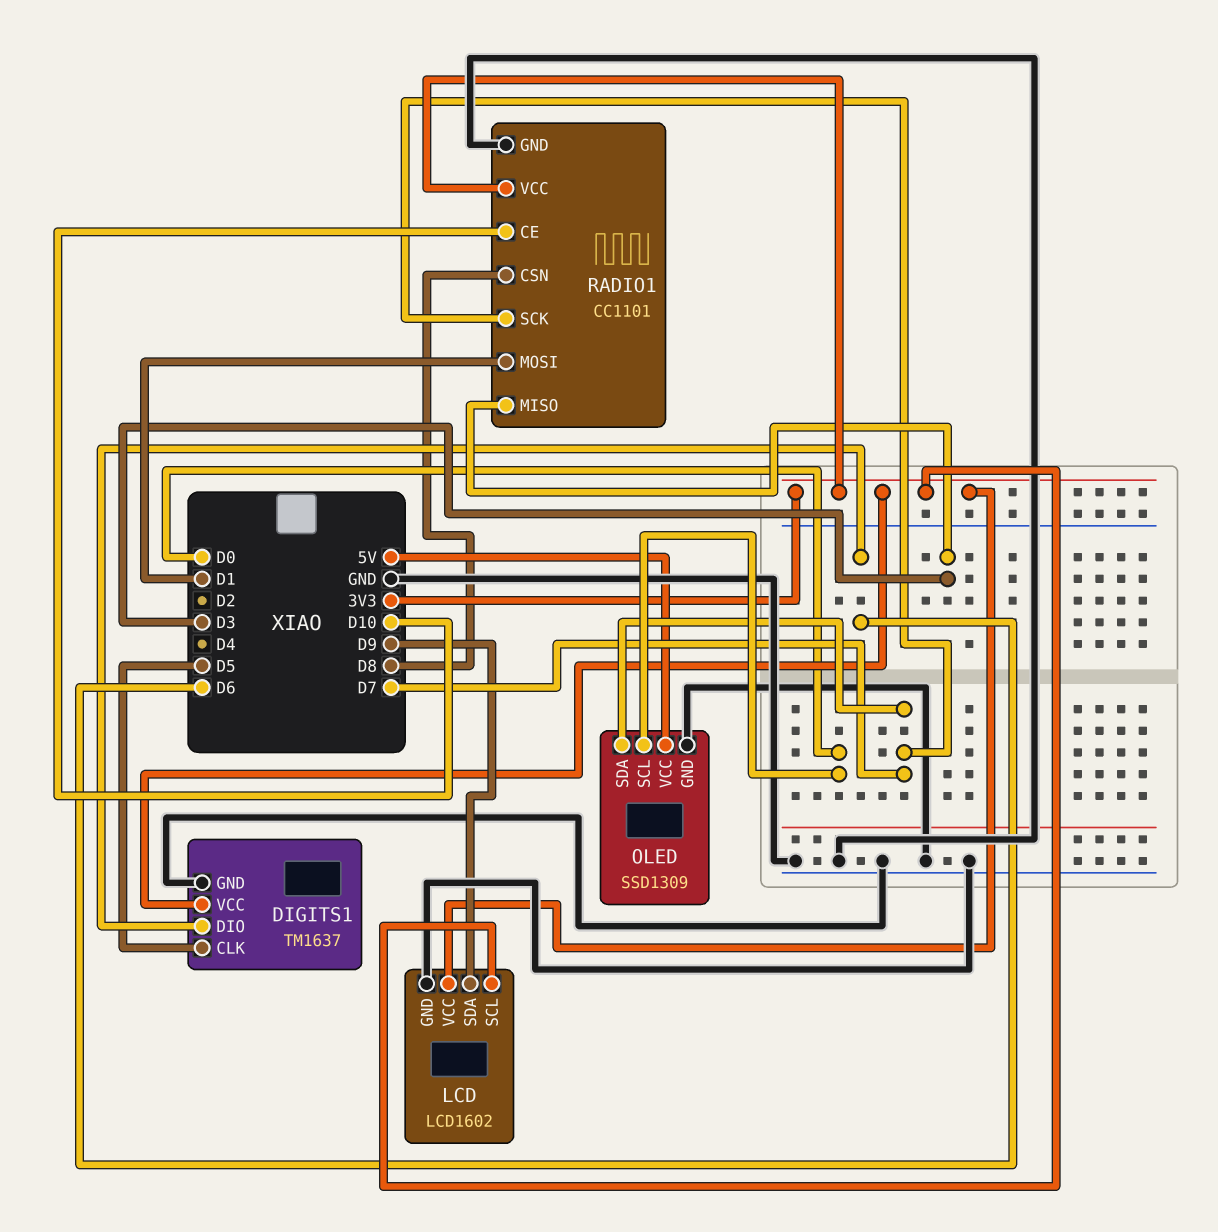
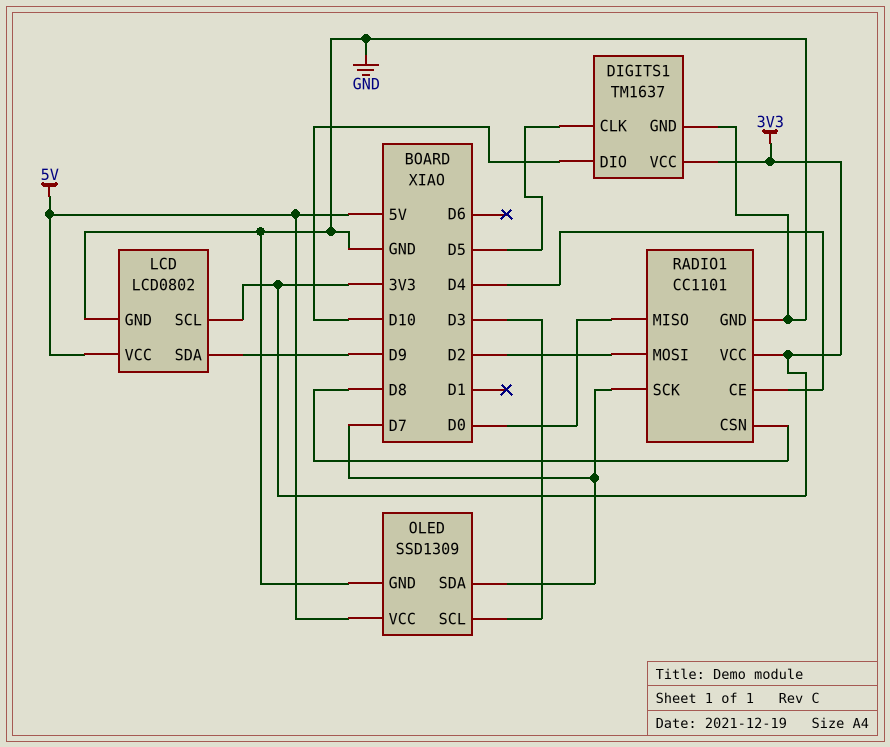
DIGITS1 pin DIO: D6 -> D10
LCD: LCD1602 -> LCD0802
LCD pin VCC: 3V3 -> 5V
OLED pin SCL: D0 -> D3
RADIO1 pin CE: D10 -> D4
RADIO1 pin MISO: D3 -> D0
RADIO1 pin MOSI: D1 -> D2

